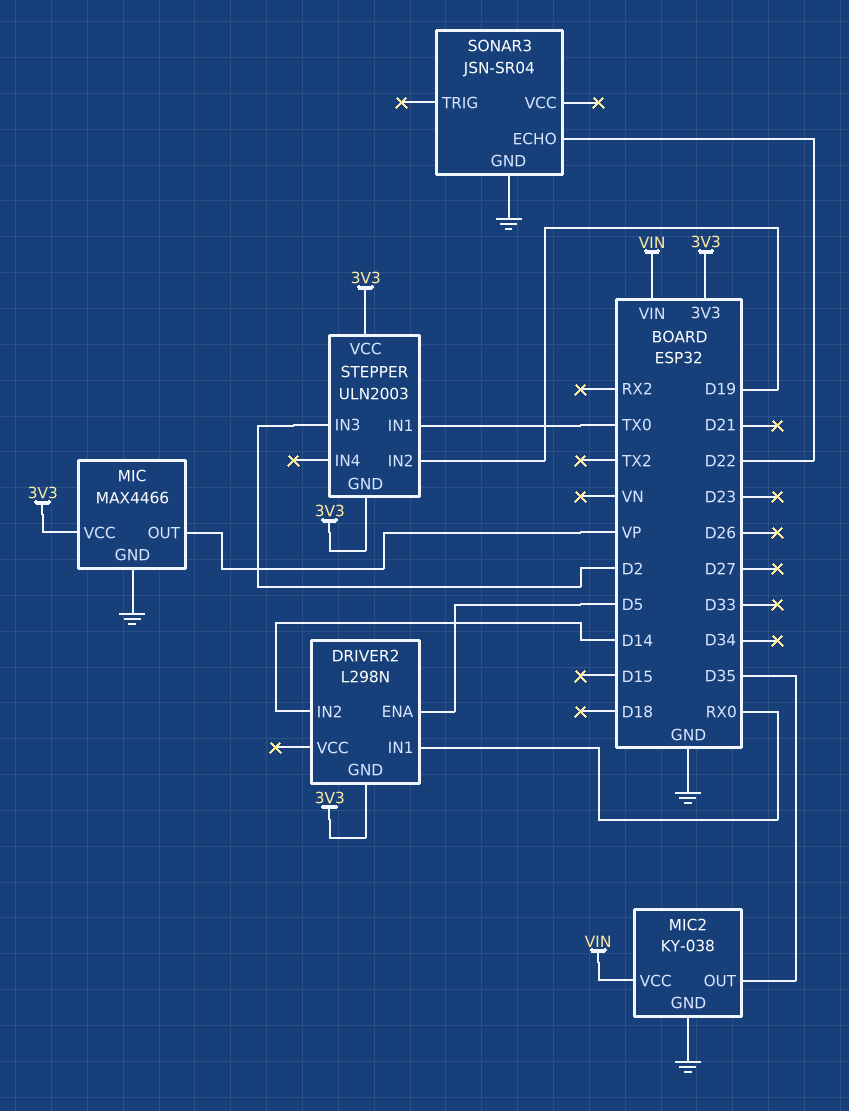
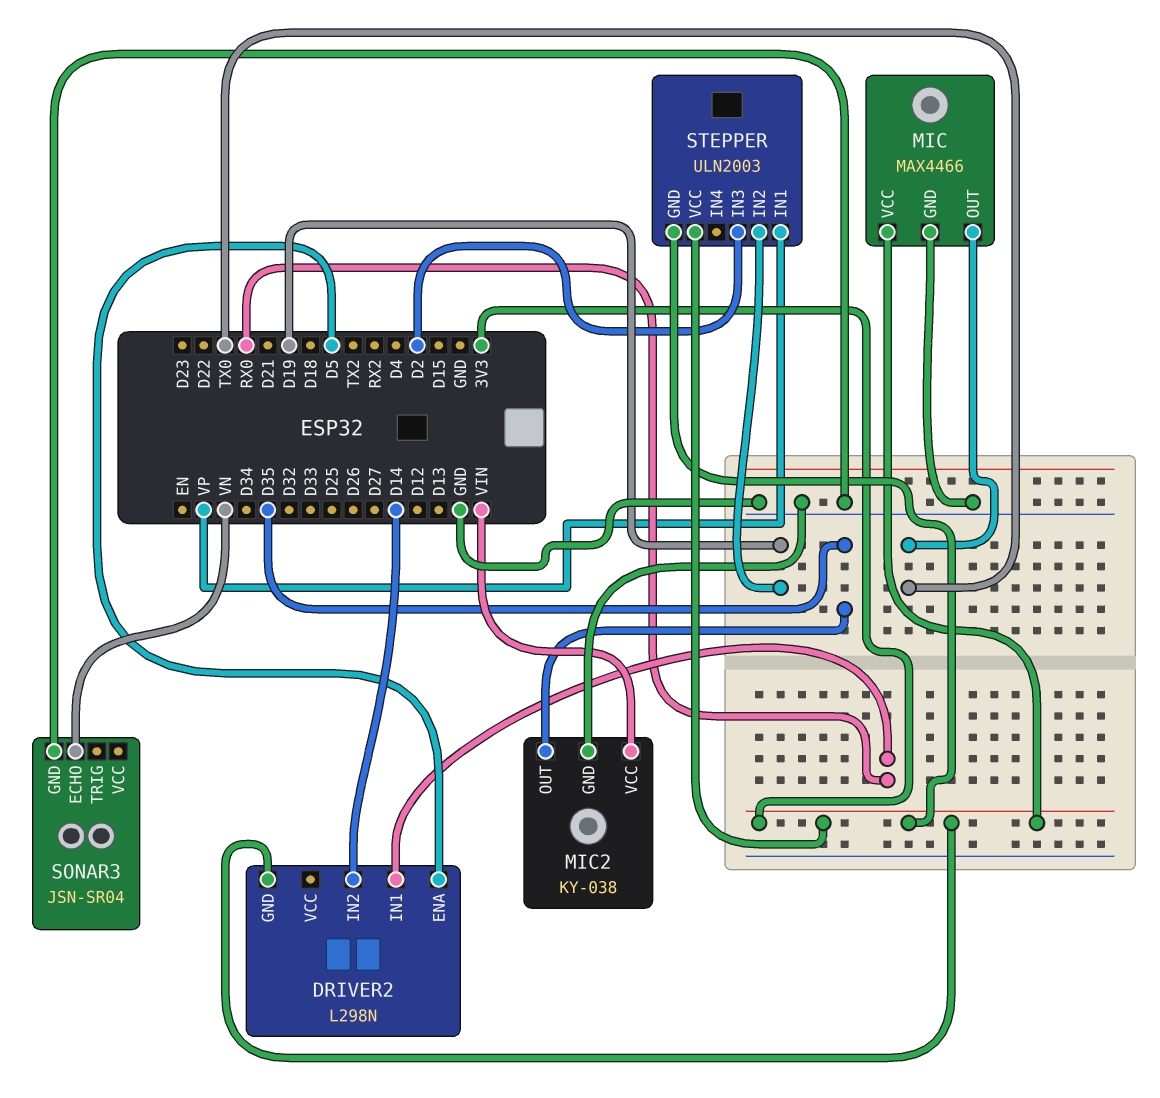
MIC pin OUT: VP -> TX0
SONAR3 pin ECHO: D22 -> VN
STEPPER pin IN1: TX0 -> VP

